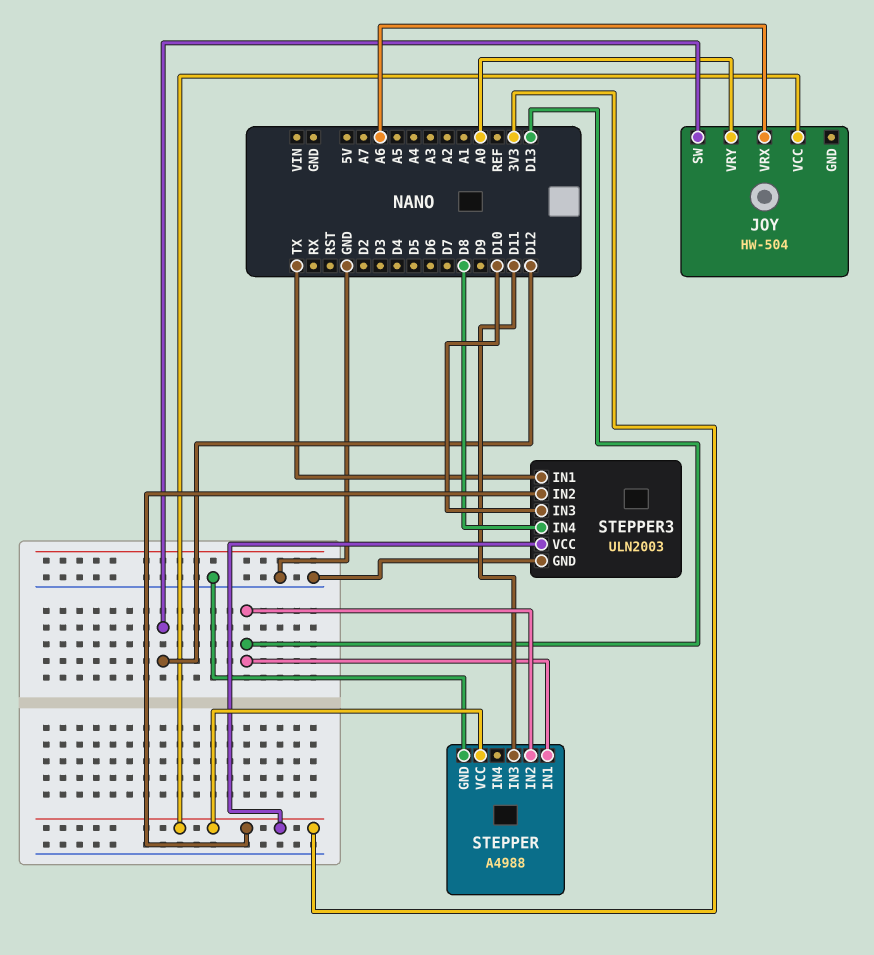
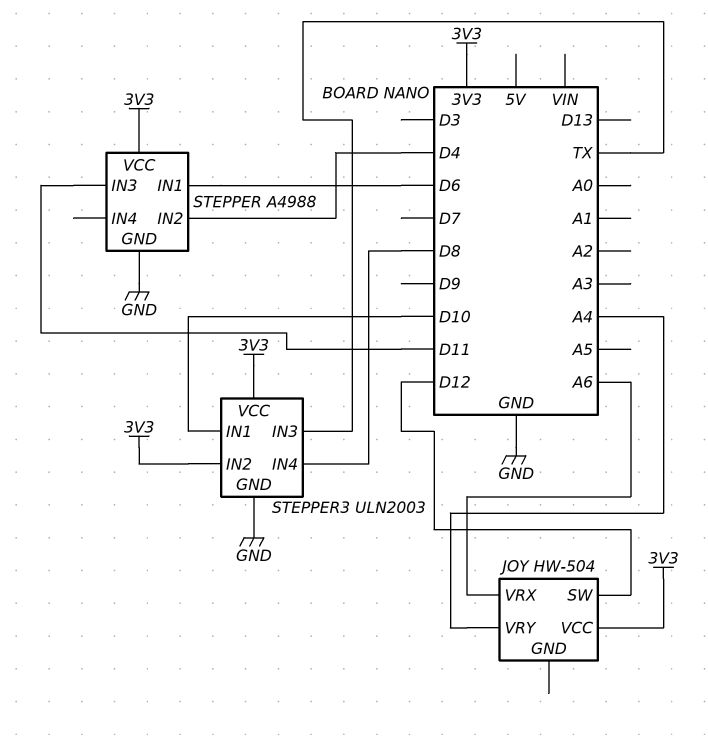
JOY pin VRY: A0 -> A4
STEPPER pin IN1: D13 -> D6
STEPPER pin IN2: D13 -> D4
STEPPER3 pin IN1: TX -> D10
STEPPER3 pin IN3: D10 -> TX

